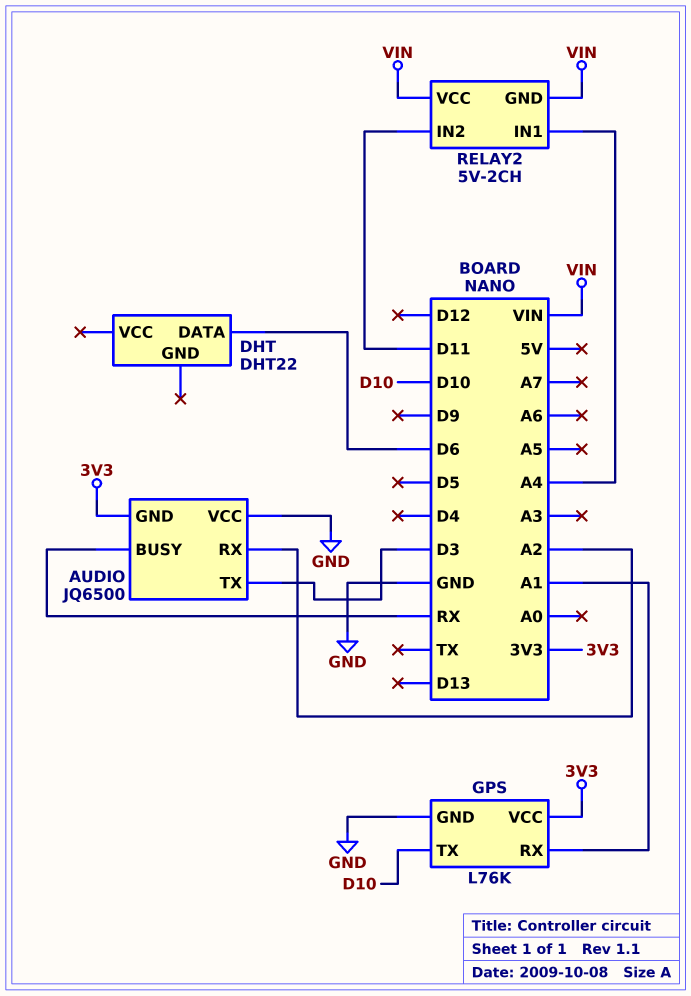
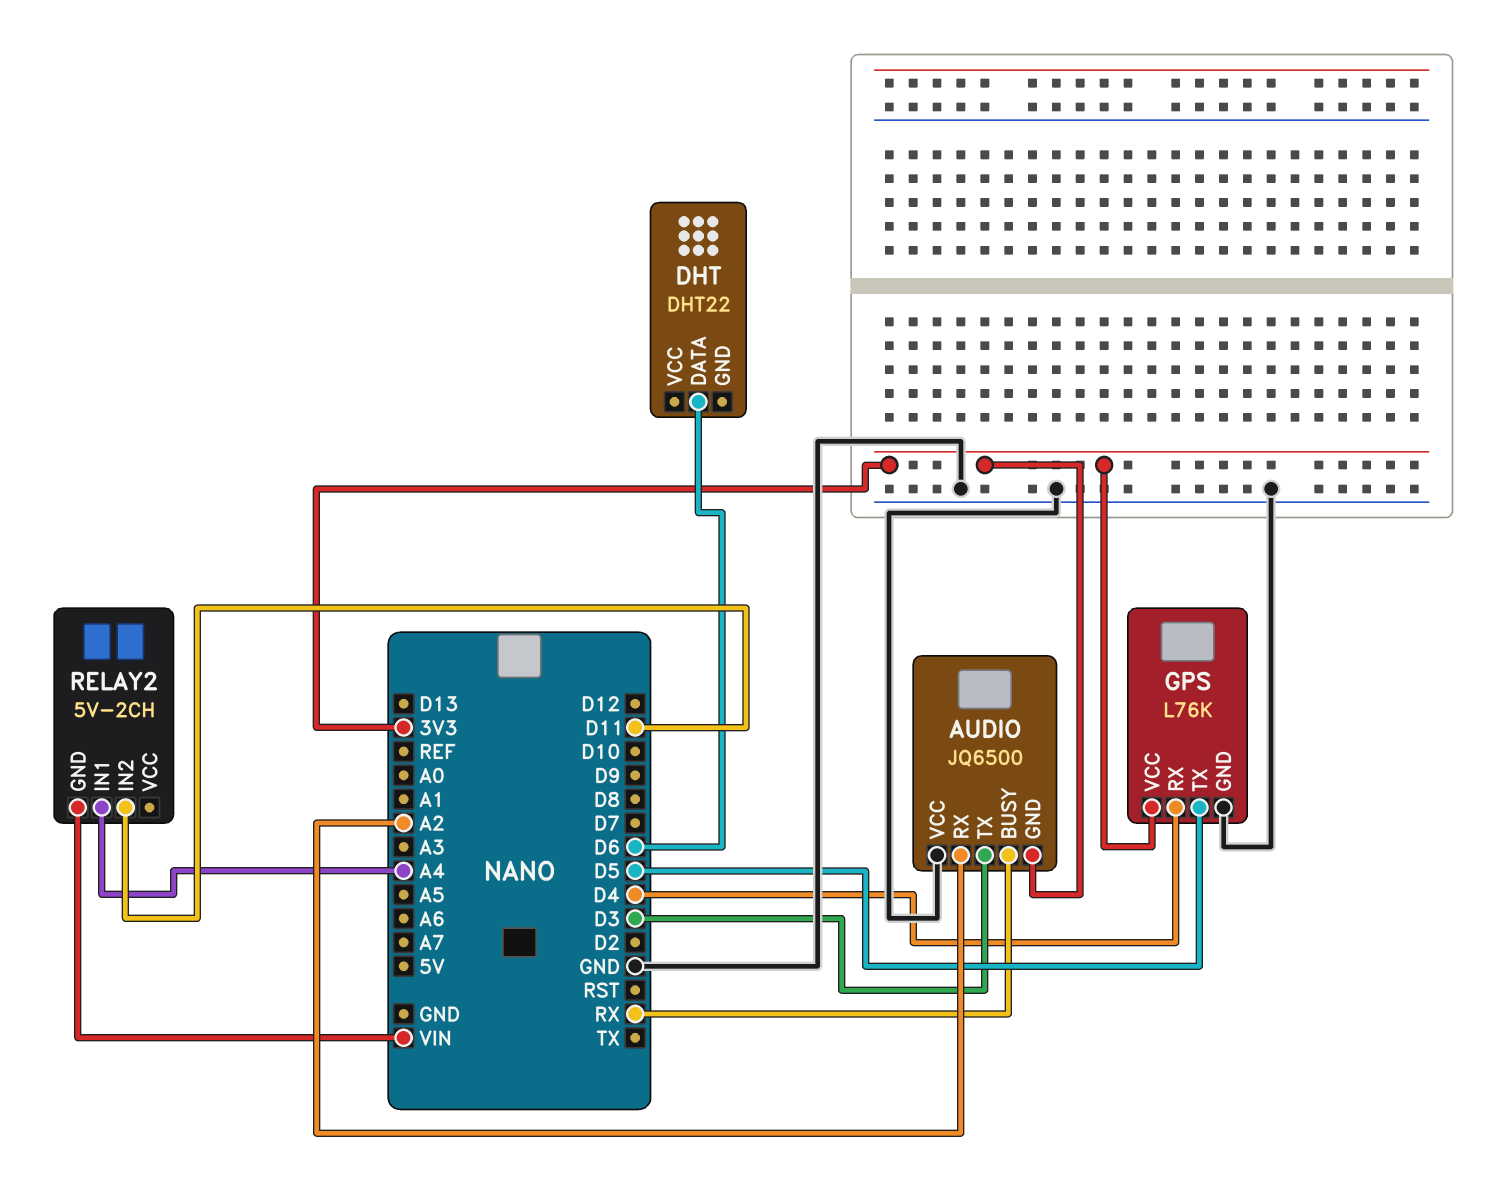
GPS pin RX: A1 -> D4
GPS pin TX: D10 -> D5
RELAY2 pin VCC: VIN -> none

